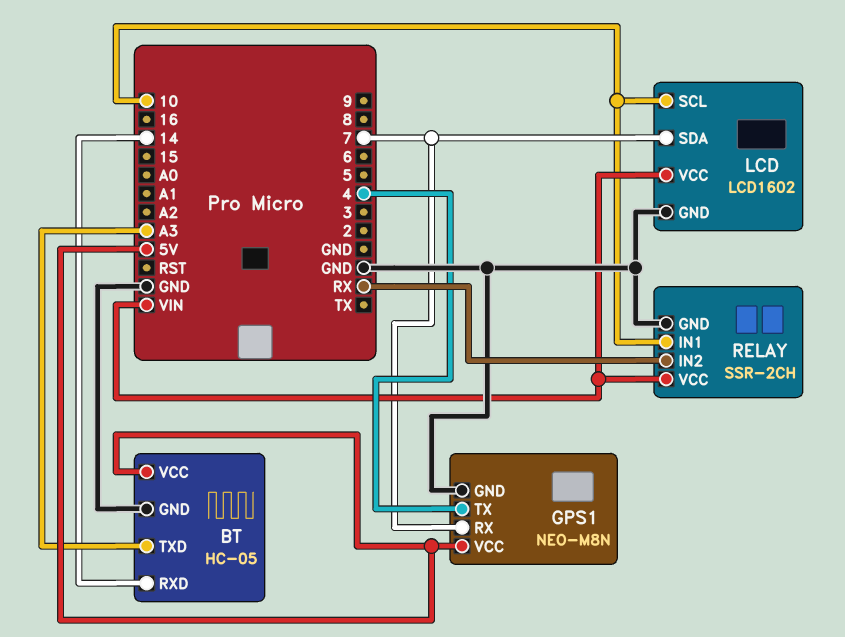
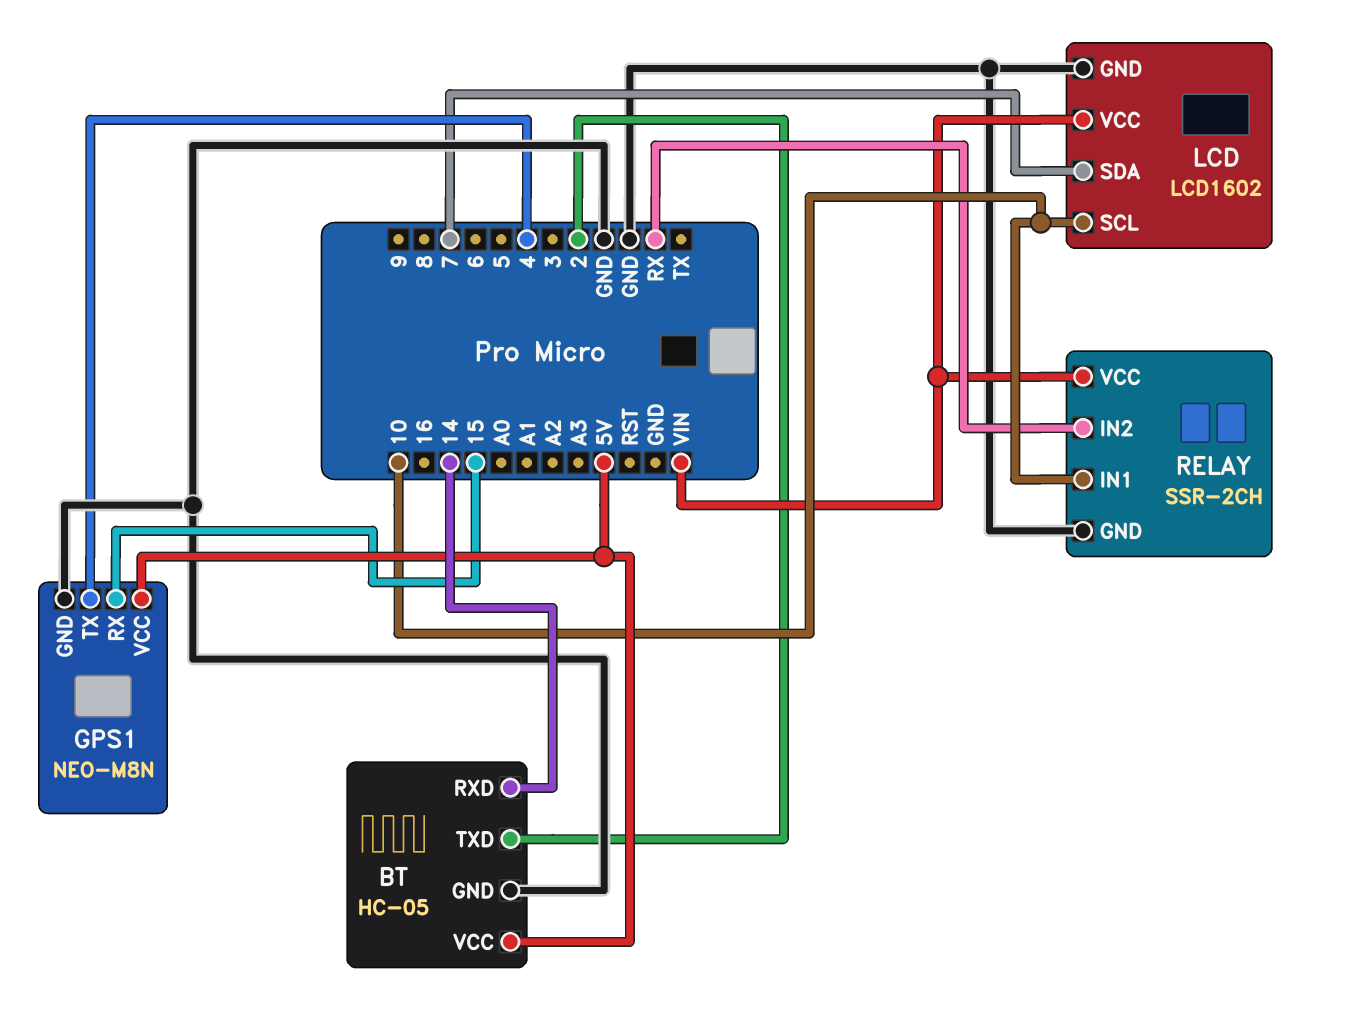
BT pin TXD: A3 -> 2
GPS1 pin RX: 7 -> 15

